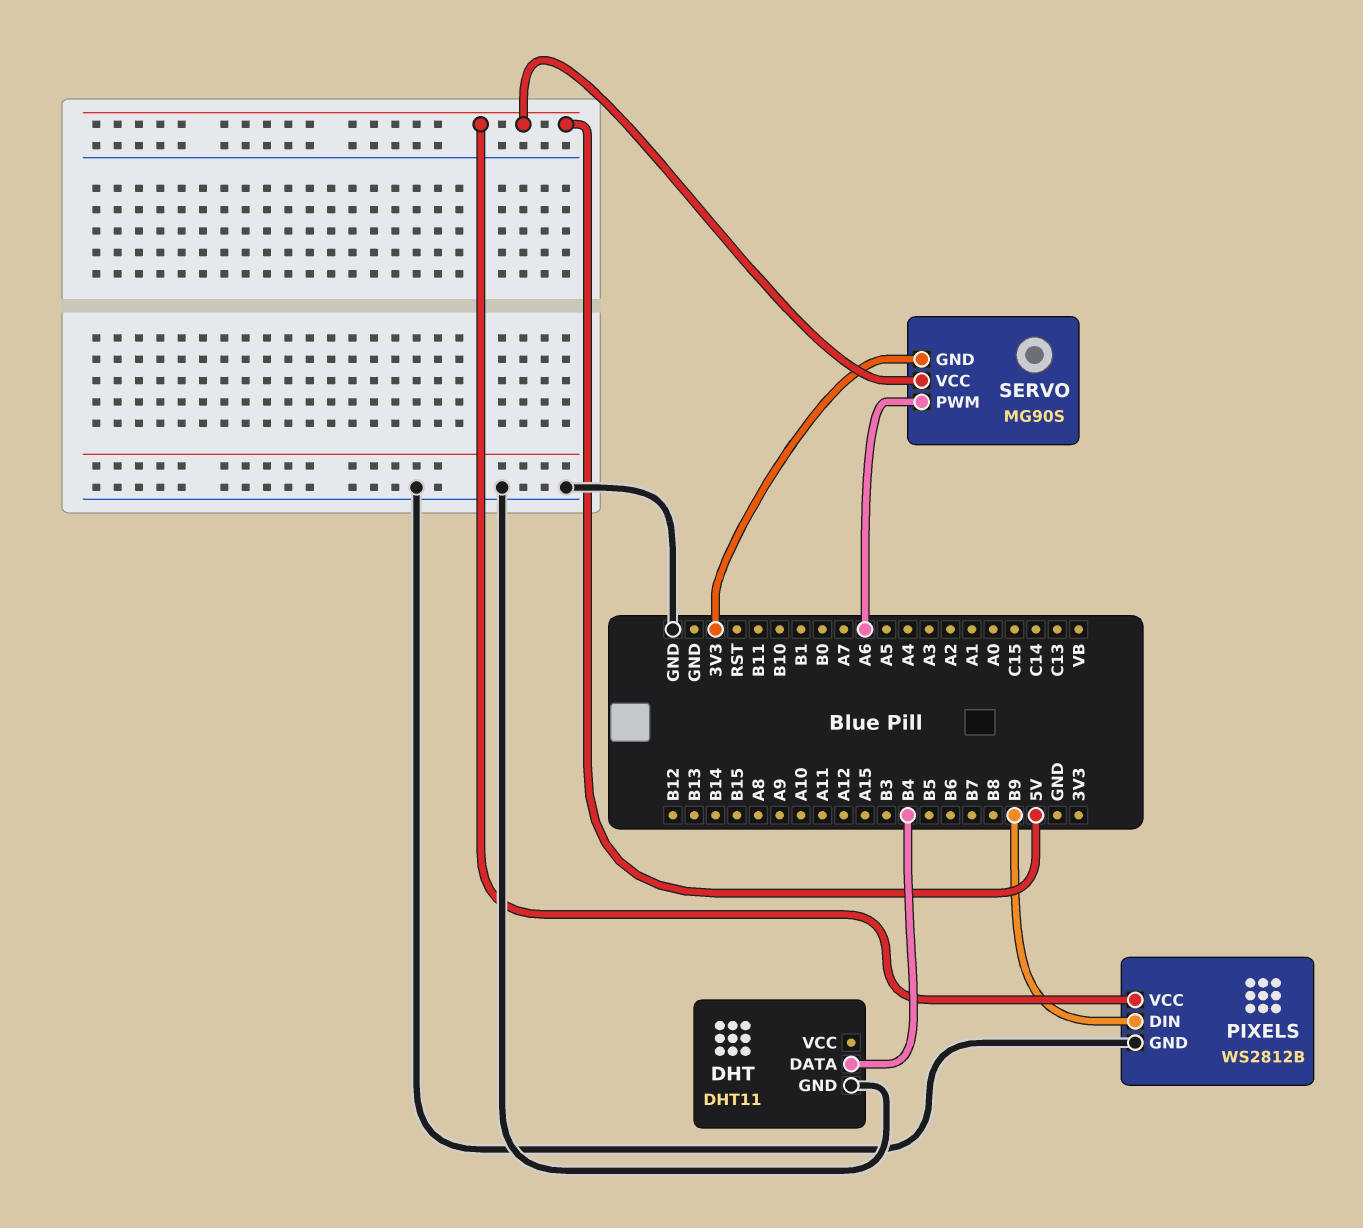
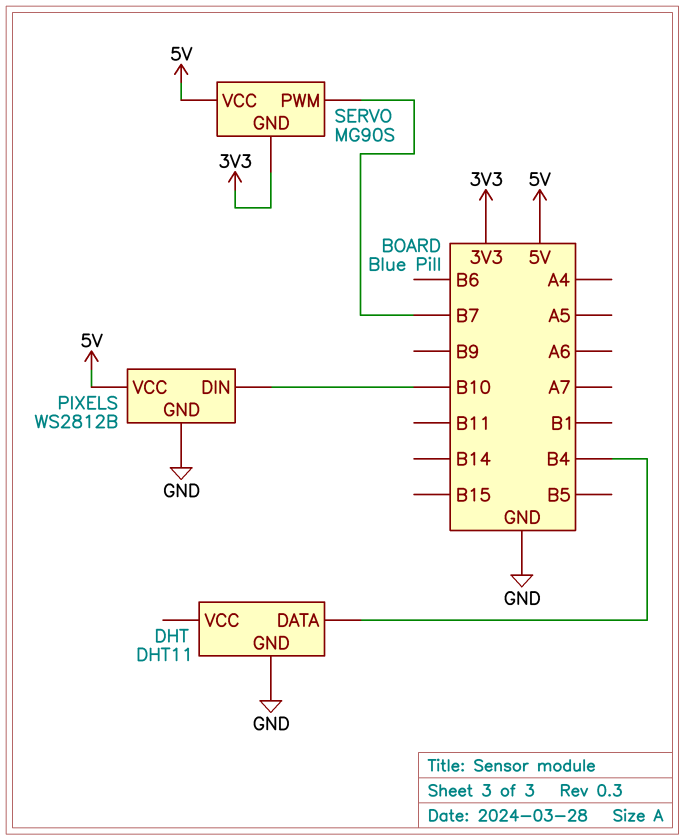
PIXELS pin DIN: B9 -> B10
SERVO pin PWM: A6 -> B7

